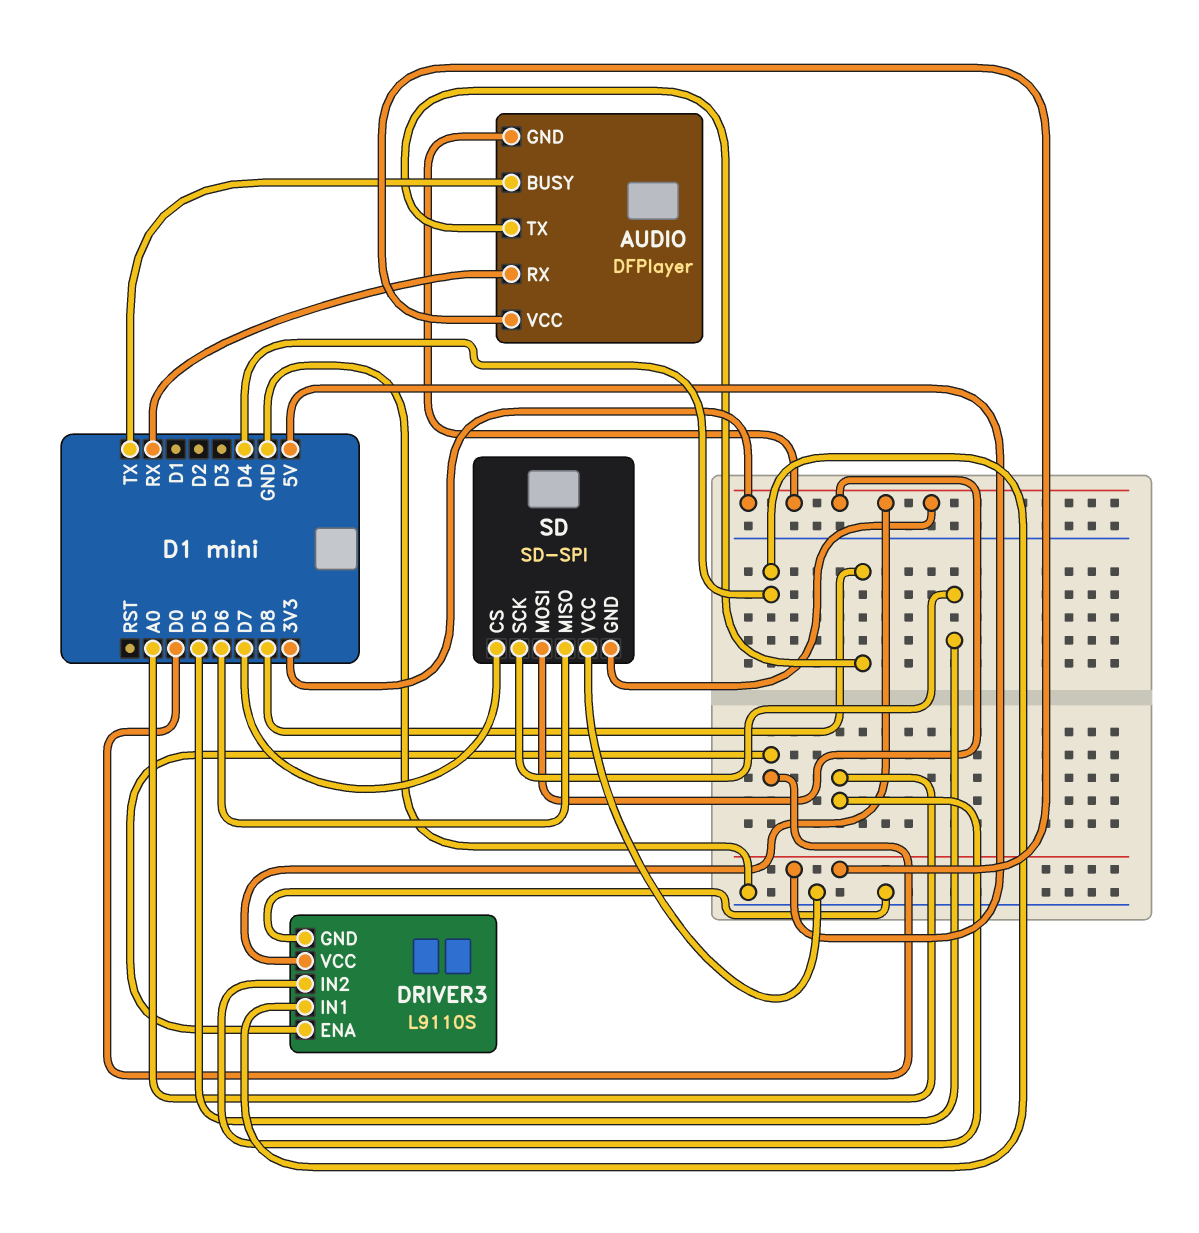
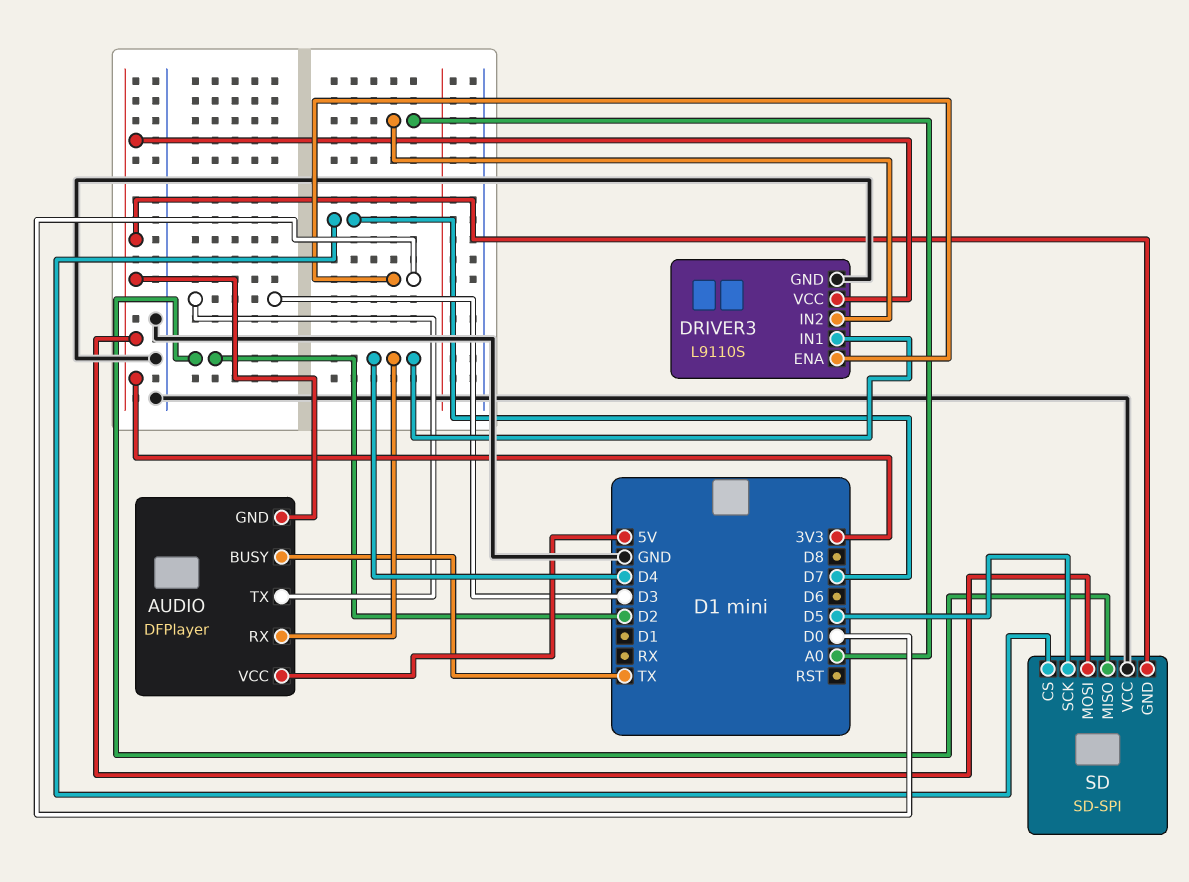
AUDIO pin RX: RX -> D4
AUDIO pin TX: D8 -> D3
SD pin MISO: D6 -> D2

